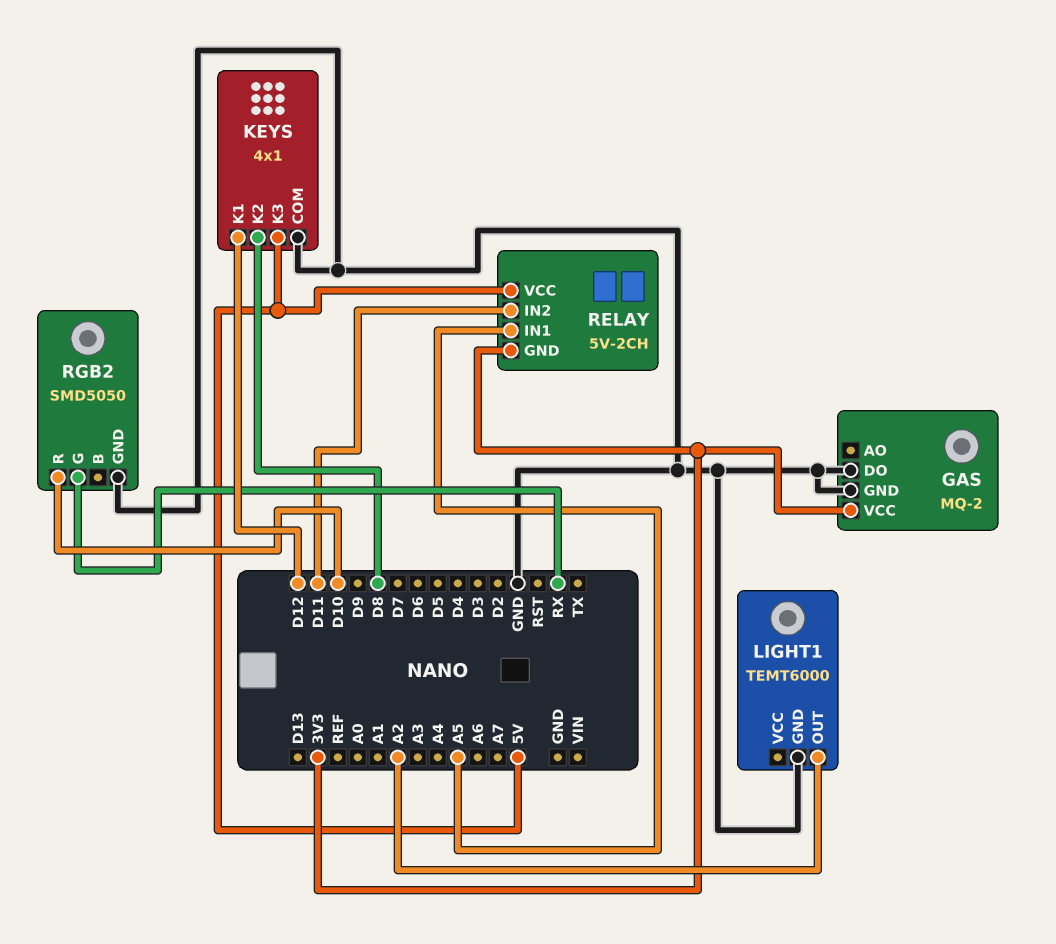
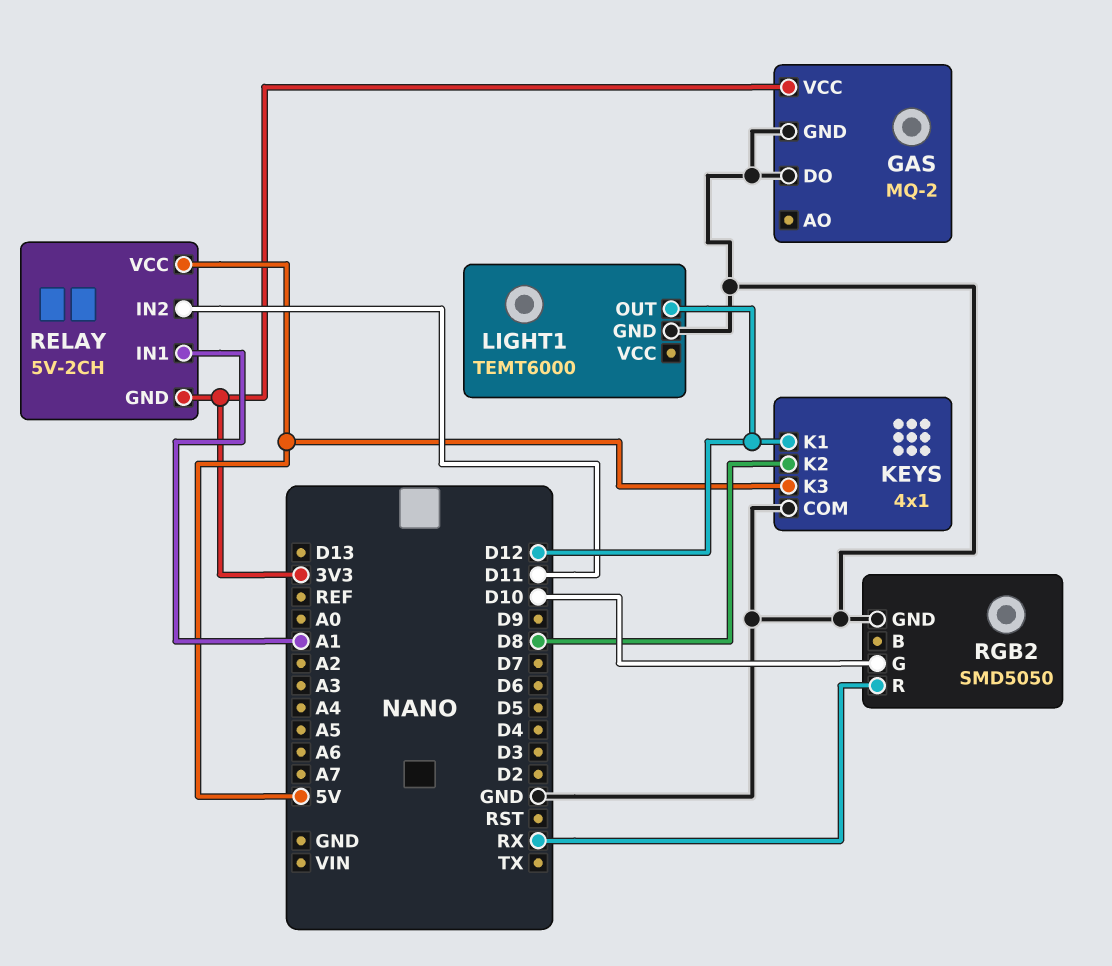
LIGHT1 pin OUT: A2 -> D12
RELAY pin IN1: A5 -> A1
RGB2 pin G: RX -> D10
RGB2 pin R: D10 -> RX

